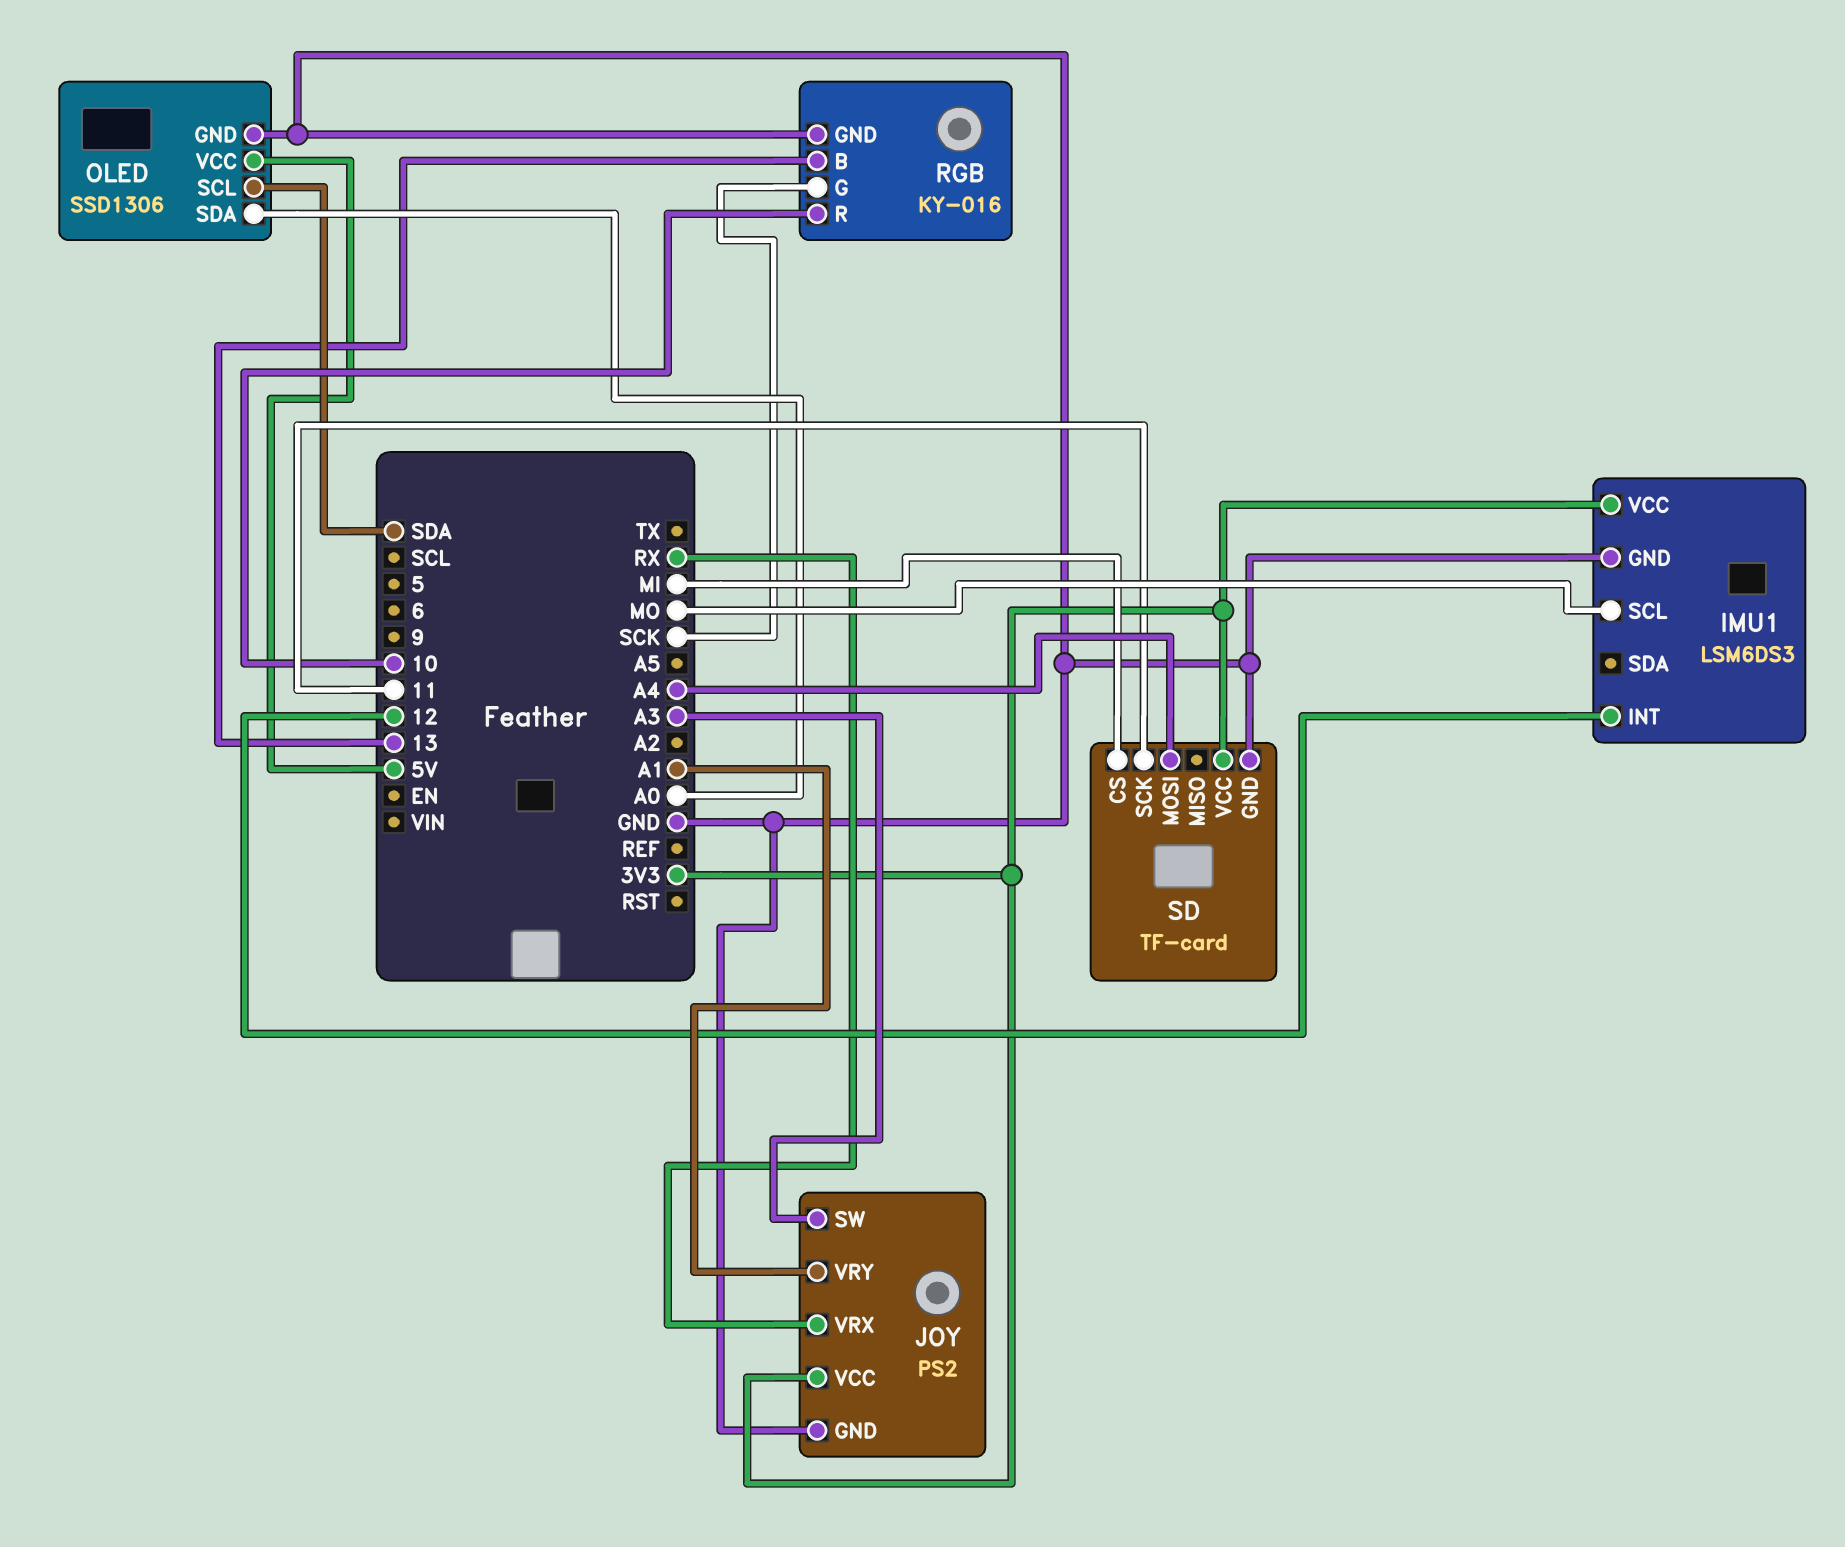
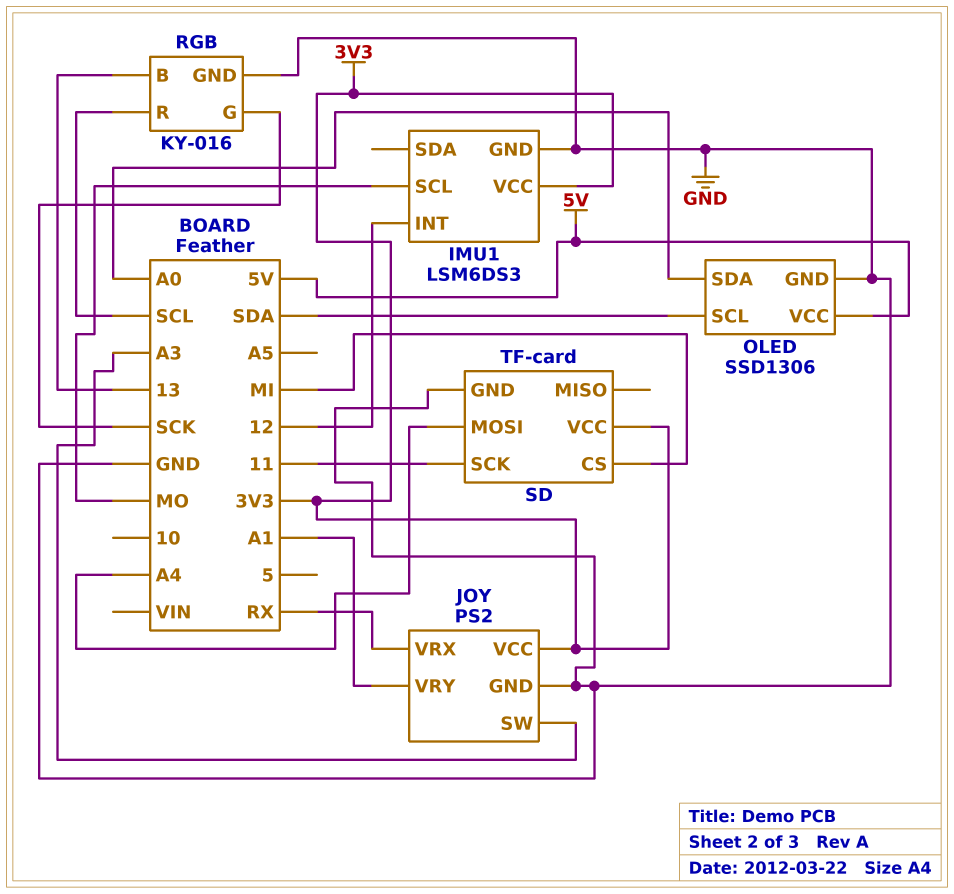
RGB pin R: 10 -> SCL

